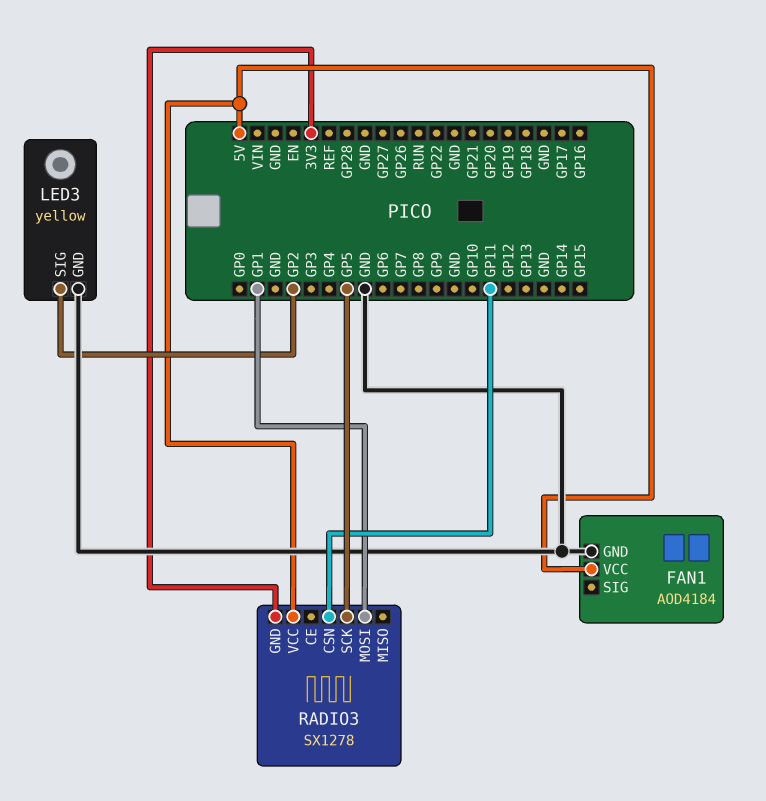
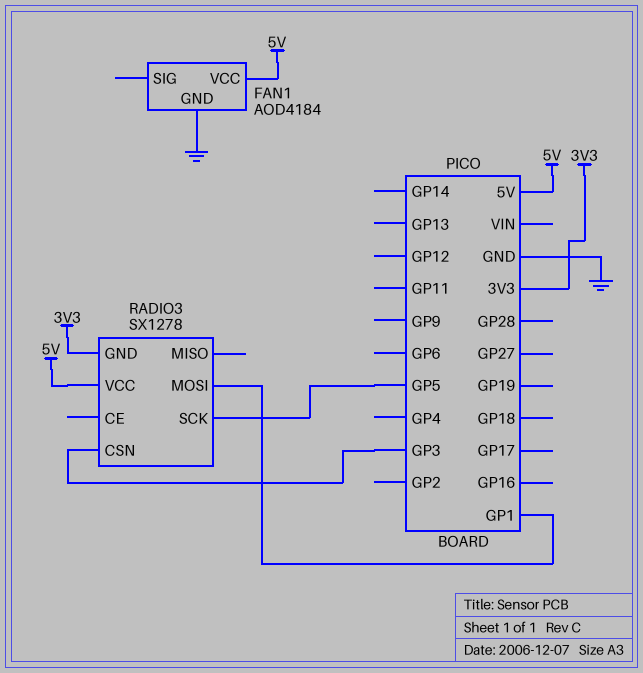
LED3: yellow -> none
LED3 pin GND: GND -> none
LED3 pin SIG: GP2 -> none
RADIO3 pin CSN: GP11 -> GP3

